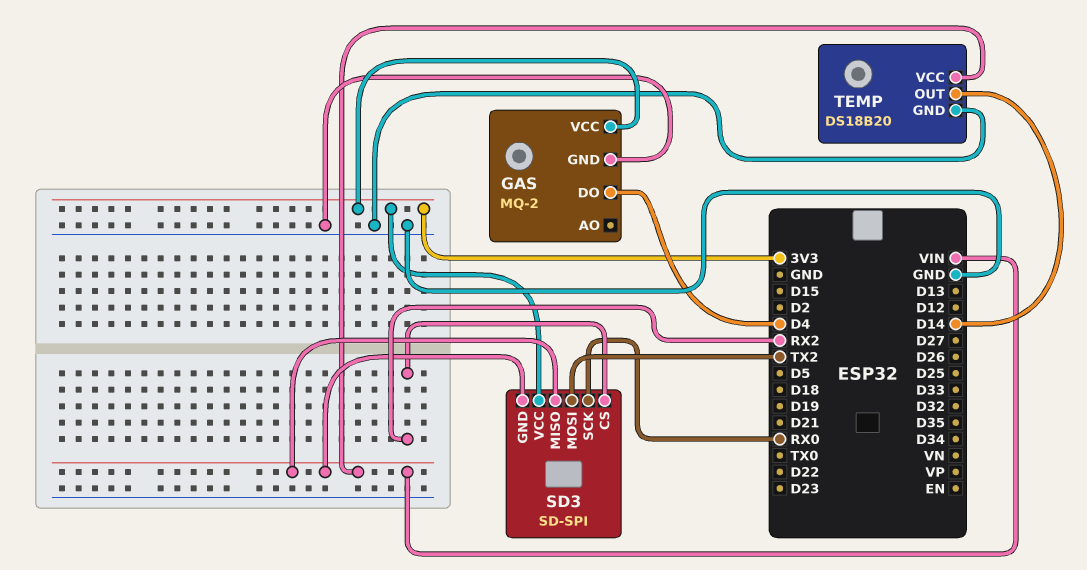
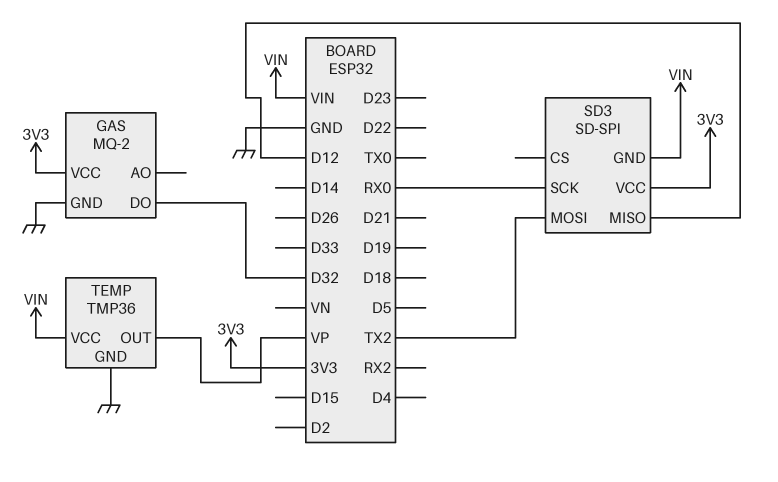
GAS pin DO: D4 -> D32
SD3 pin CS: RX2 -> none
SD3 pin MISO: VIN -> D12
TEMP: DS18B20 -> TMP36
TEMP pin OUT: D14 -> VP

